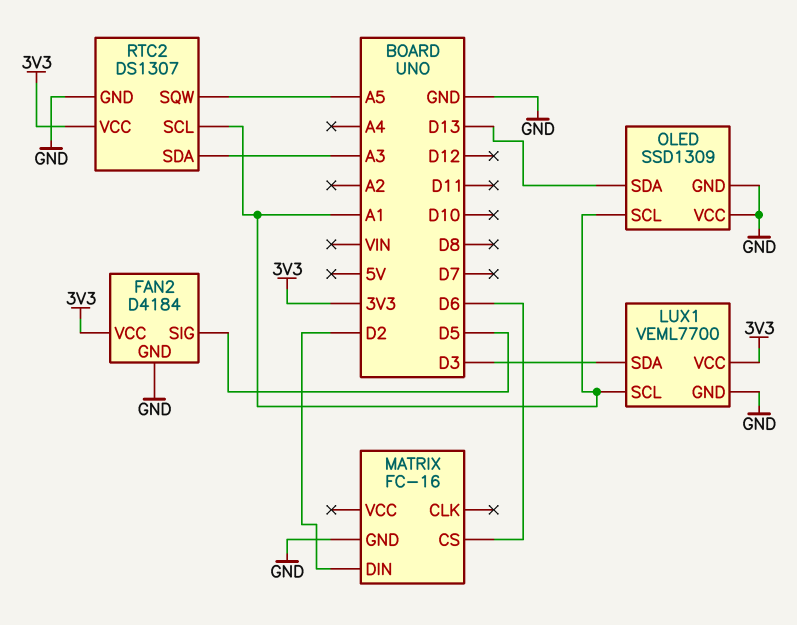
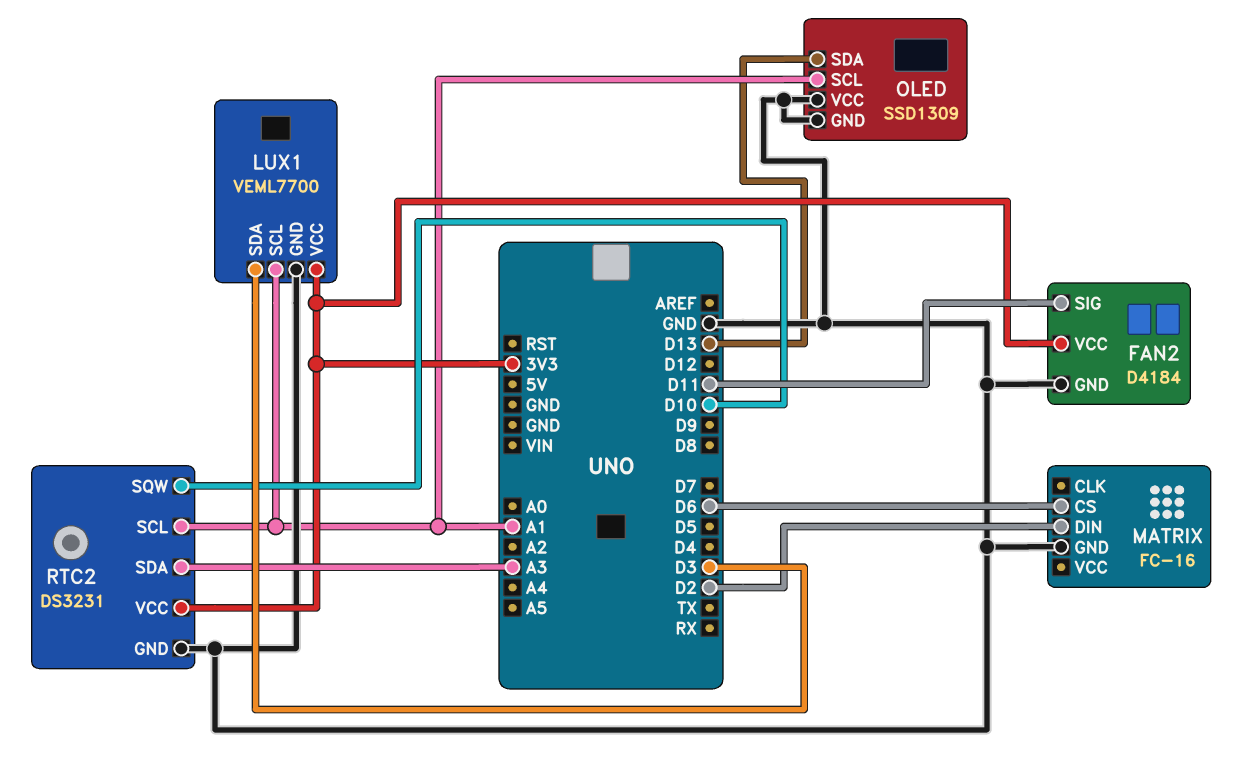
FAN2 pin SIG: D5 -> D11
RTC2: DS1307 -> DS3231
RTC2 pin SQW: A5 -> D10

